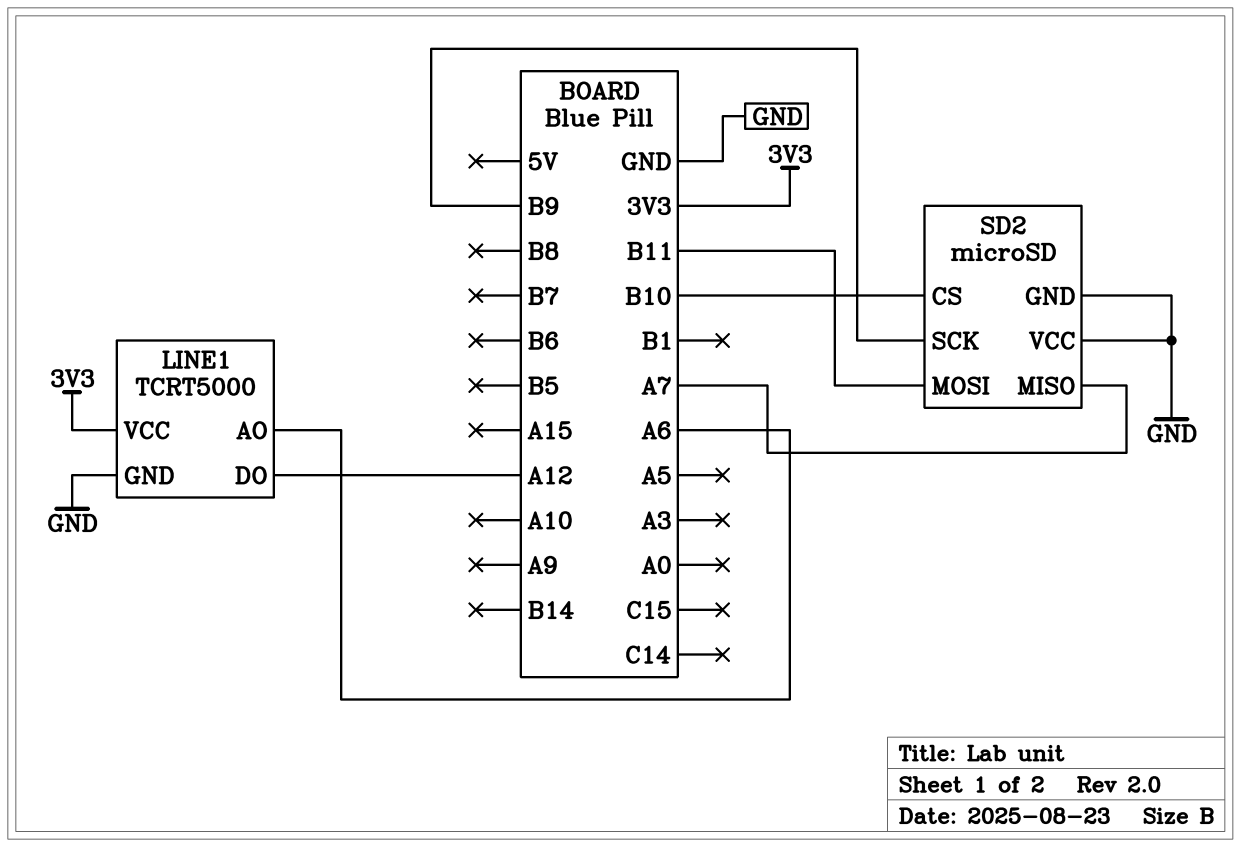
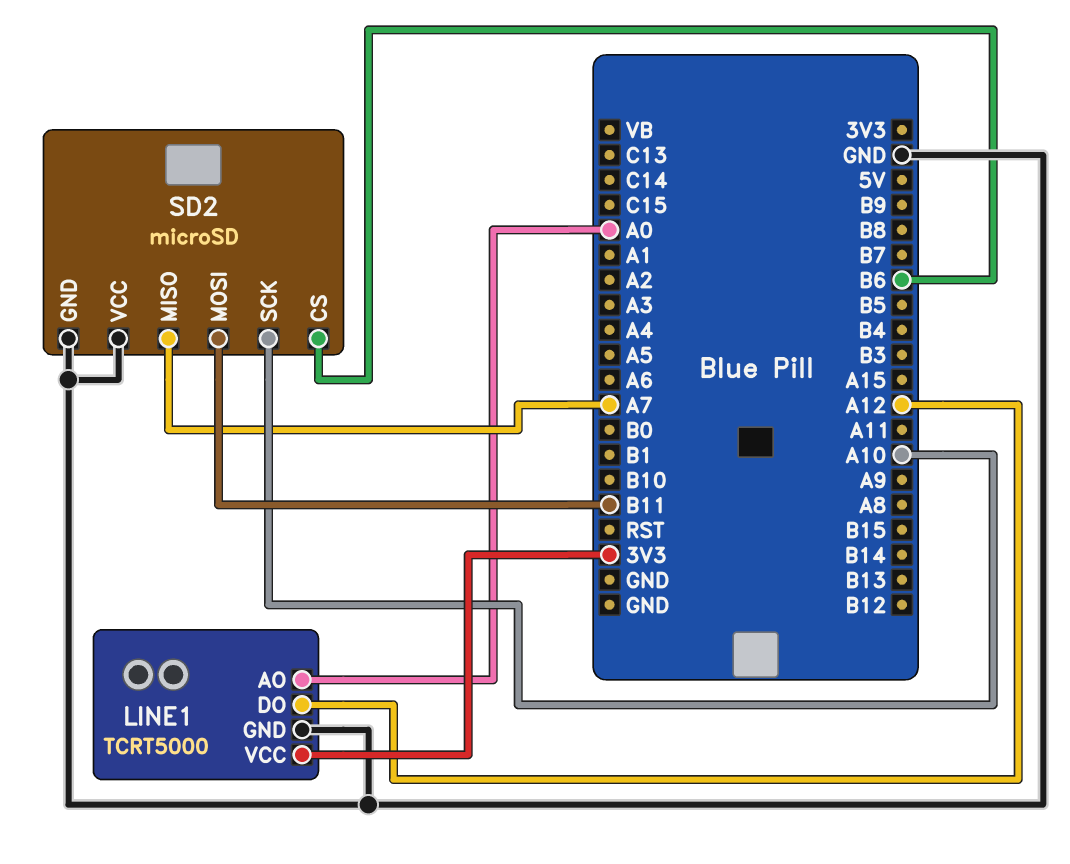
LINE1 pin AO: A6 -> A0
SD2 pin CS: B10 -> B6
SD2 pin SCK: B9 -> A10

